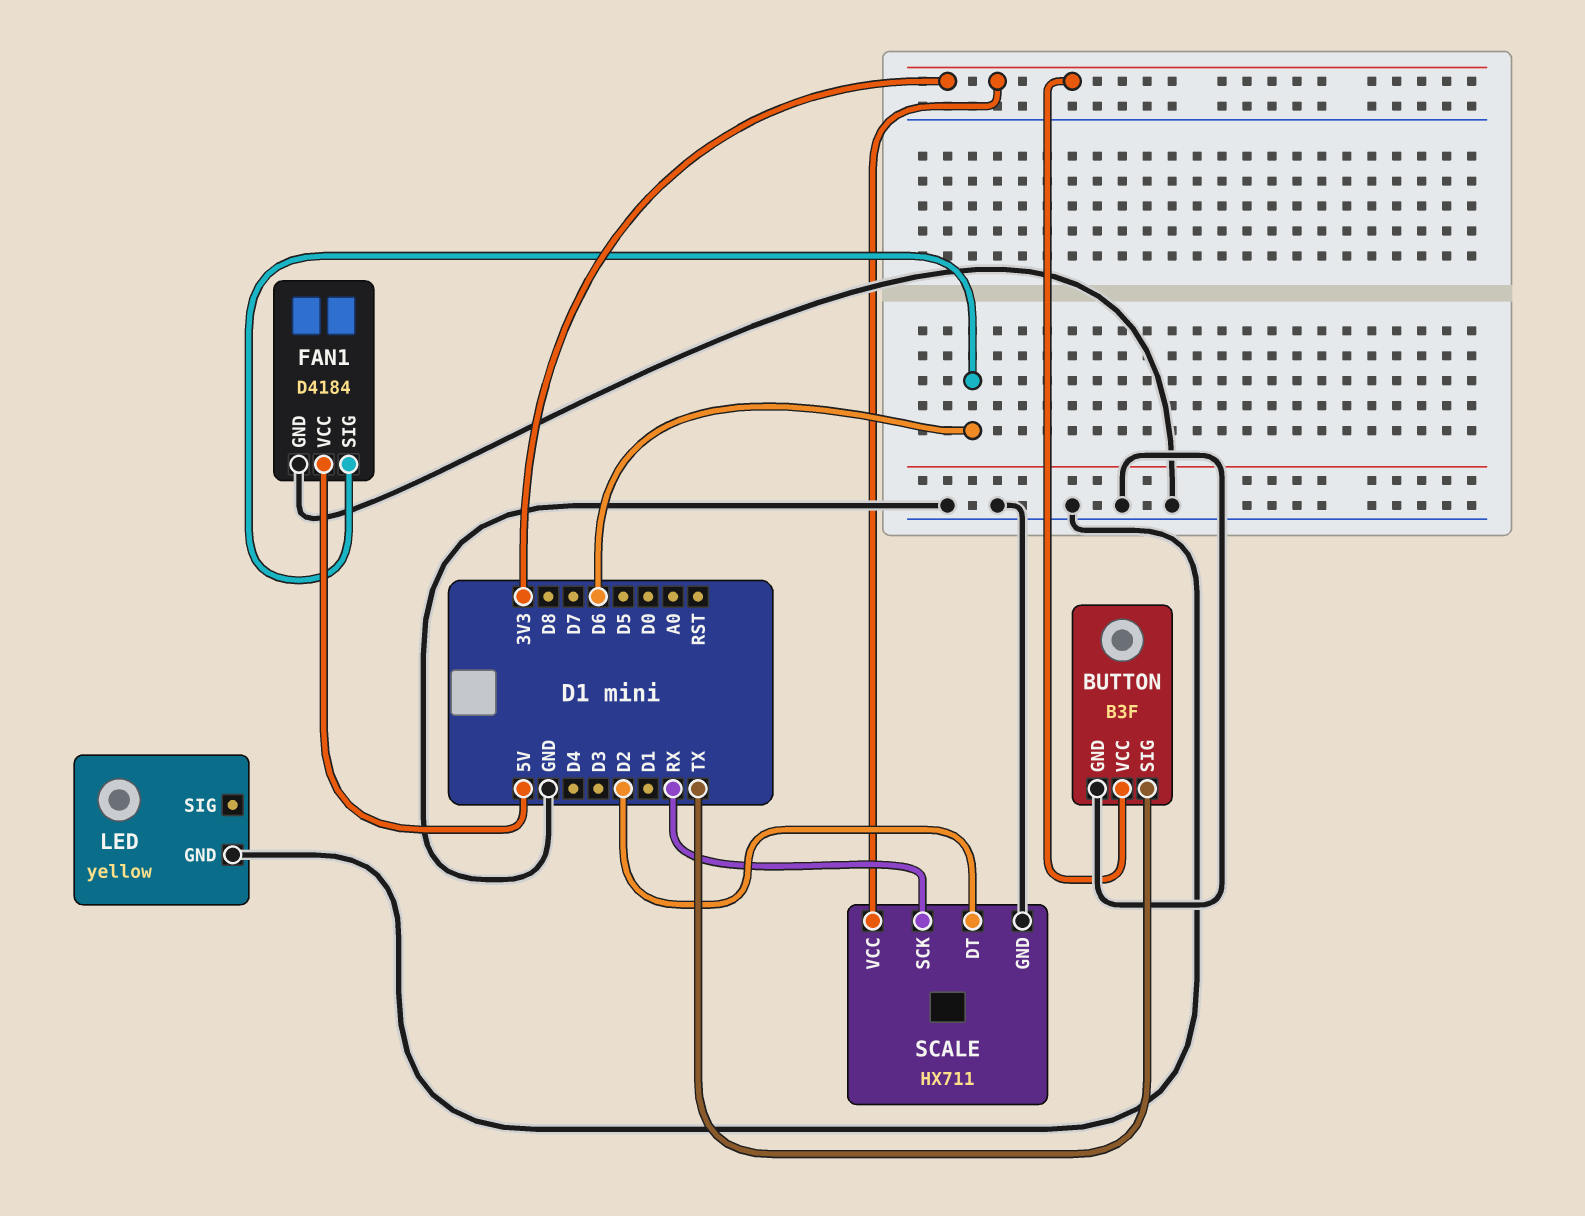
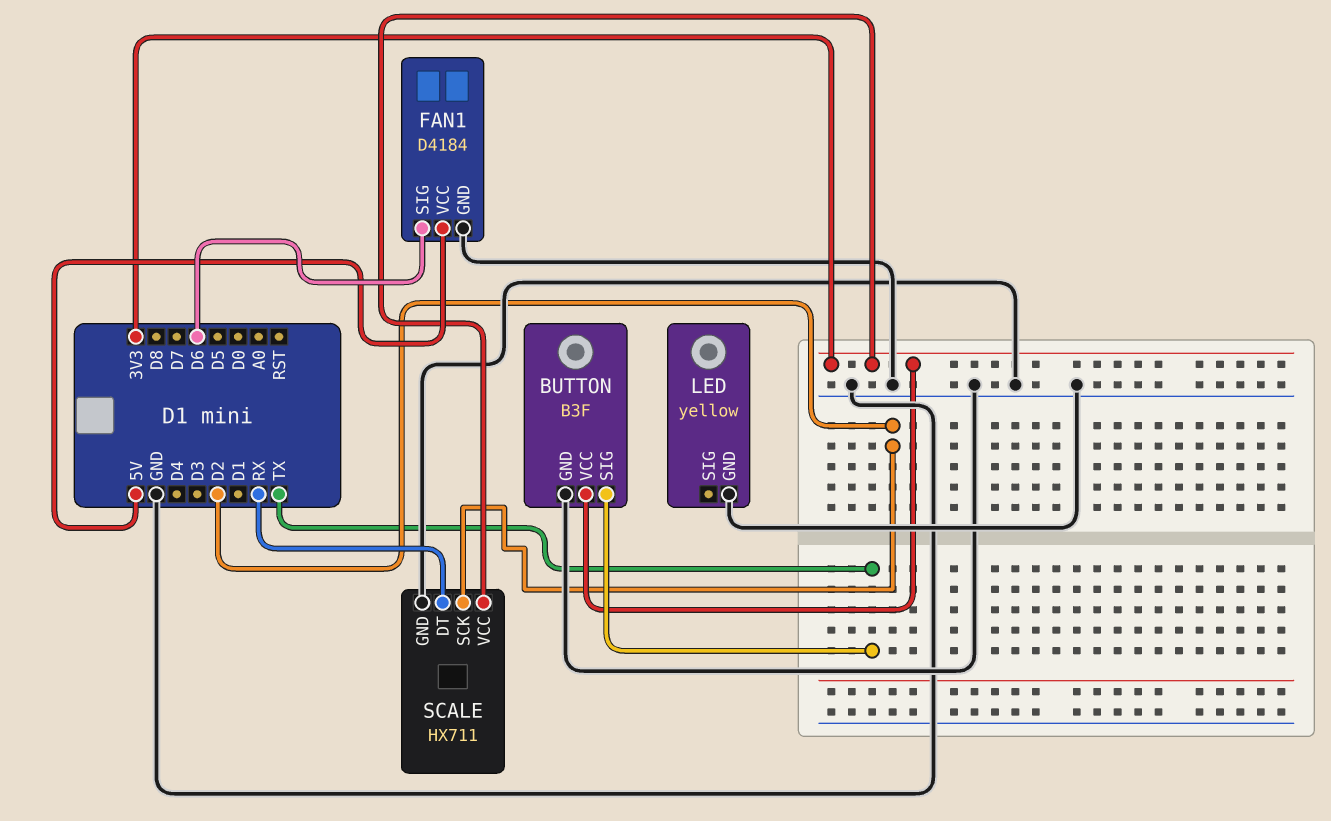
SCALE pin DT: D2 -> RX
SCALE pin SCK: RX -> D2

